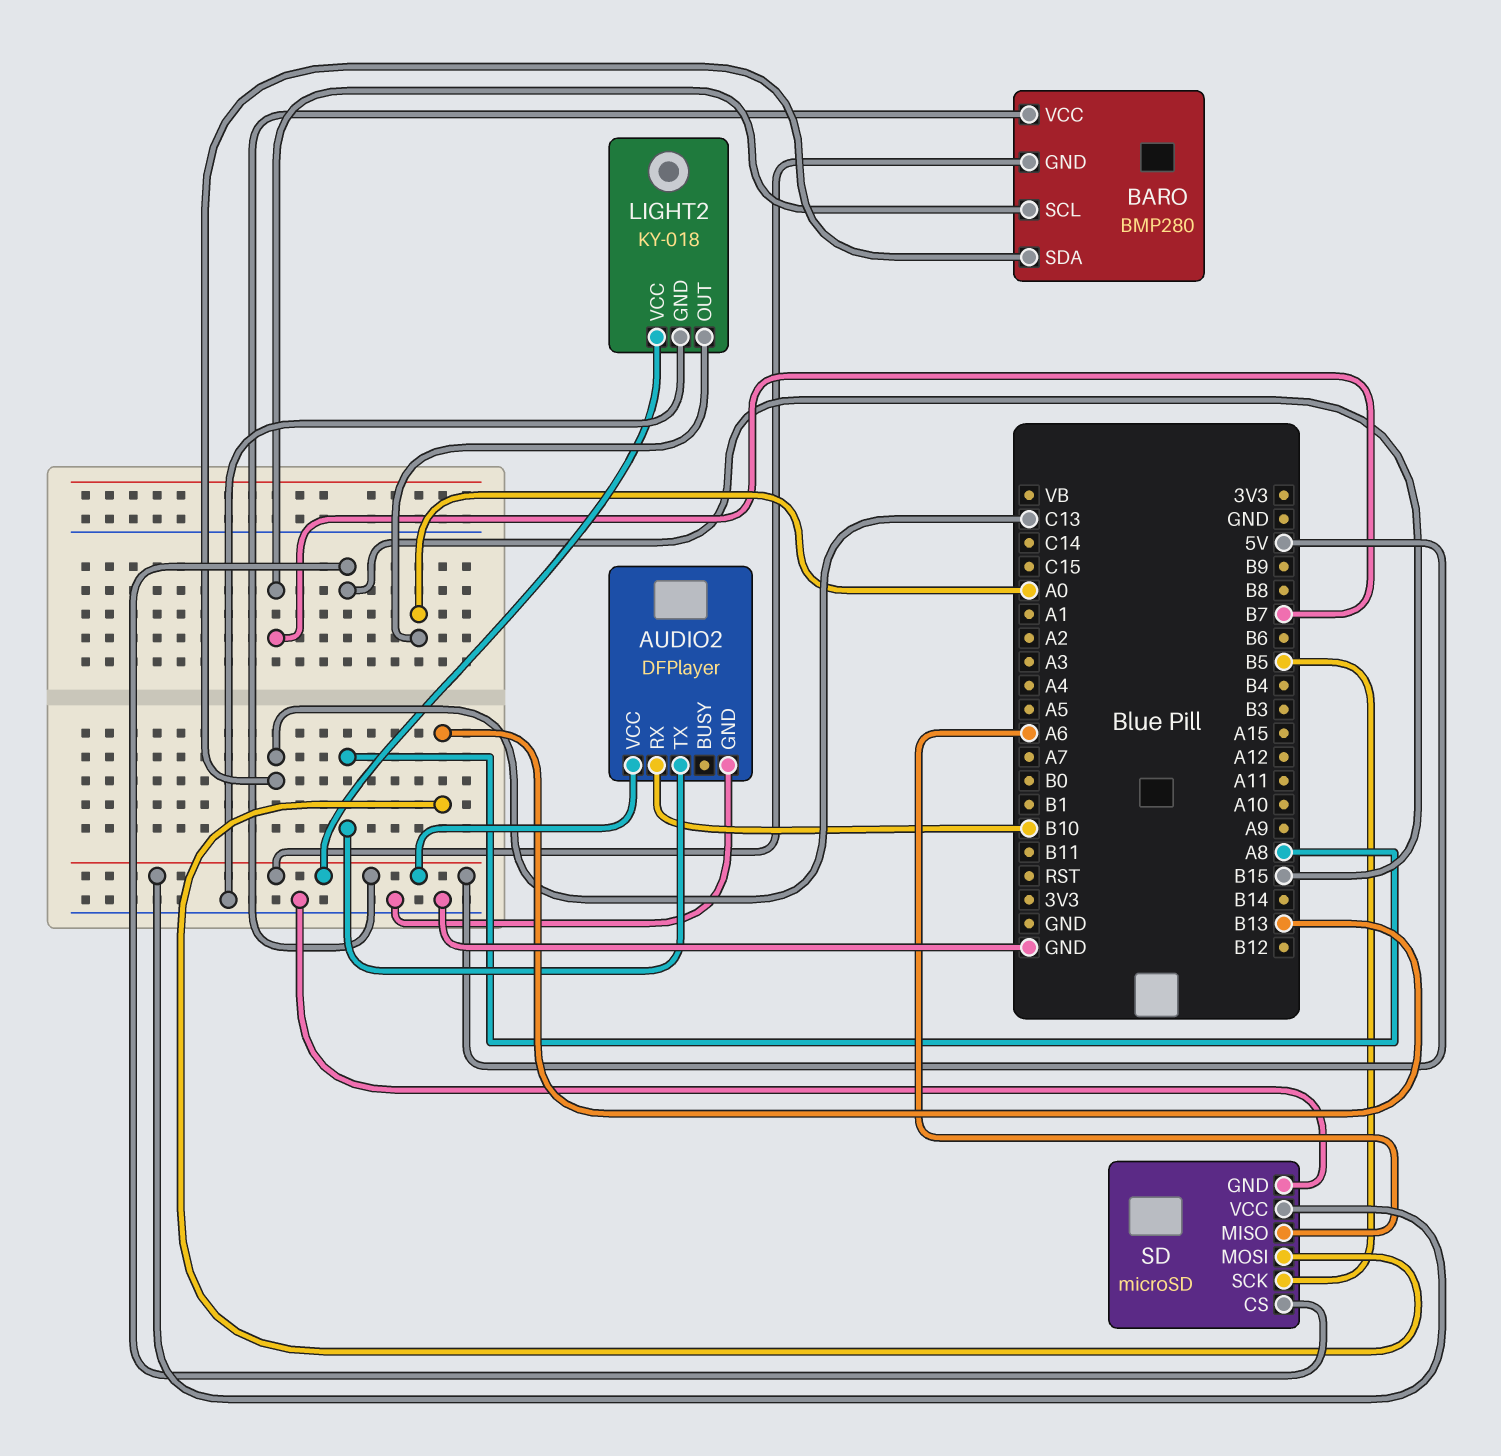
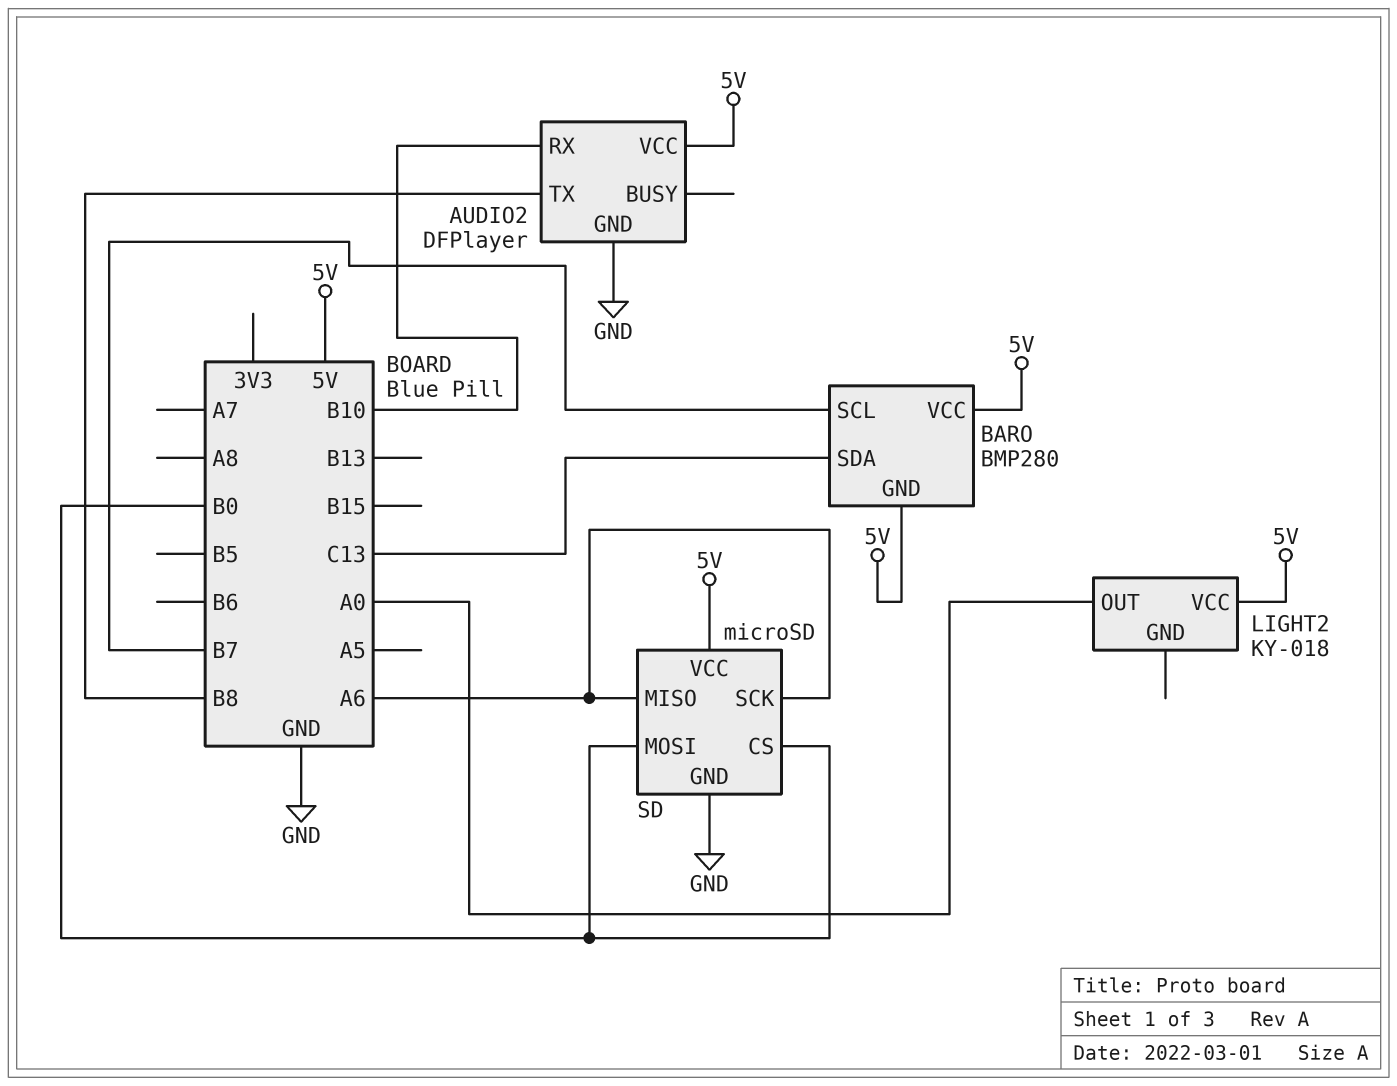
AUDIO2 pin TX: A8 -> B8
LIGHT2 pin GND: GND -> none
SD pin CS: B15 -> B0
SD pin MOSI: B13 -> B0
SD pin SCK: B5 -> A6

